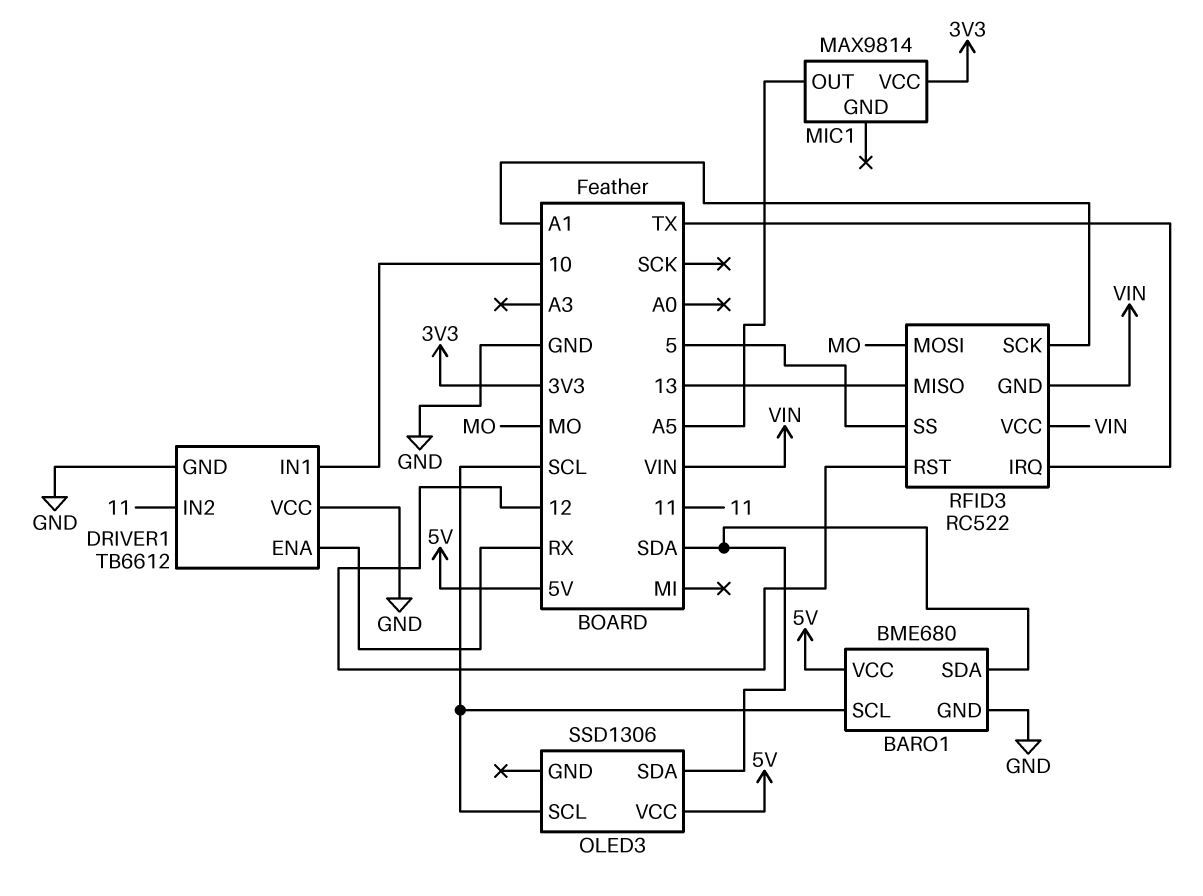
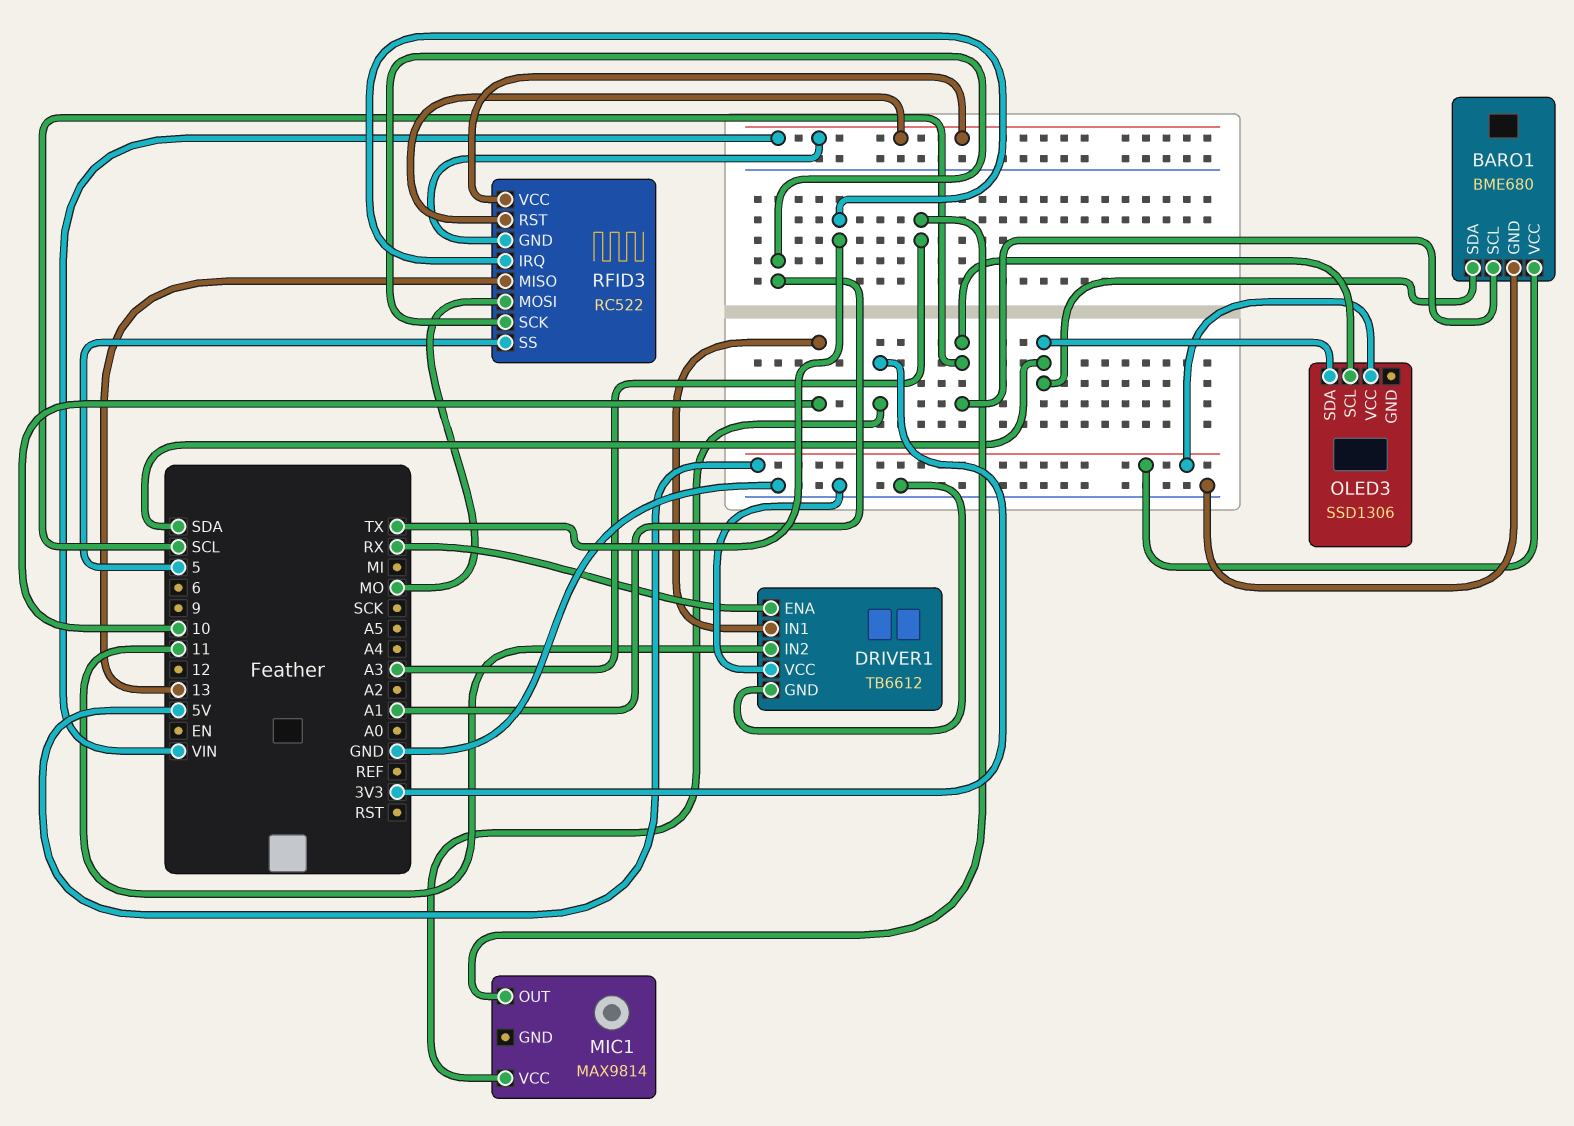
MIC1 pin OUT: A5 -> A3
RFID3 pin RST: 12 -> VIN

